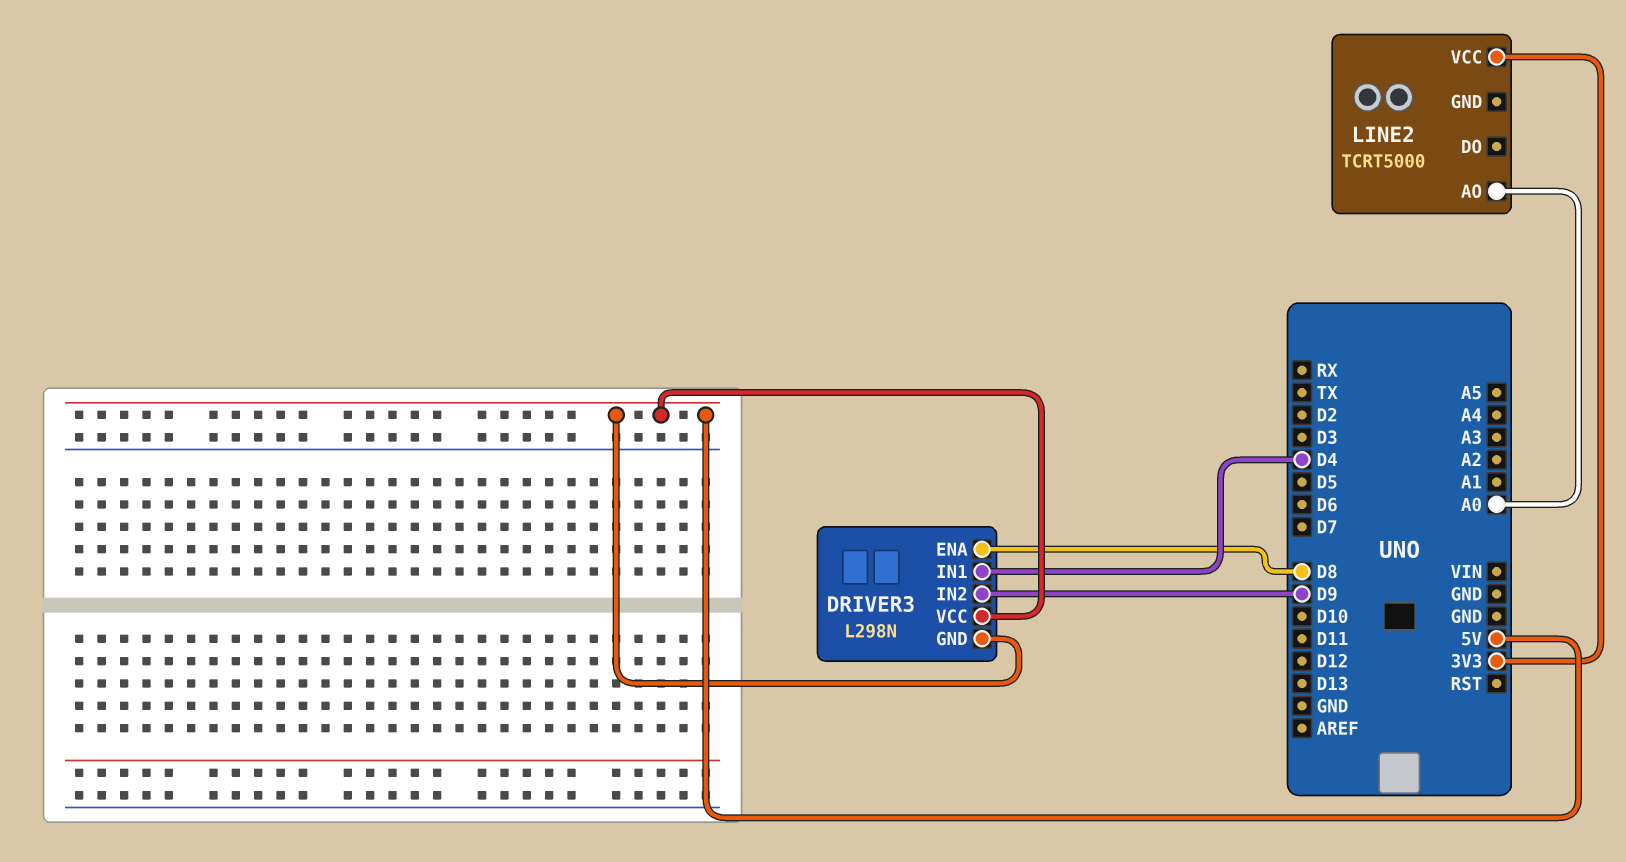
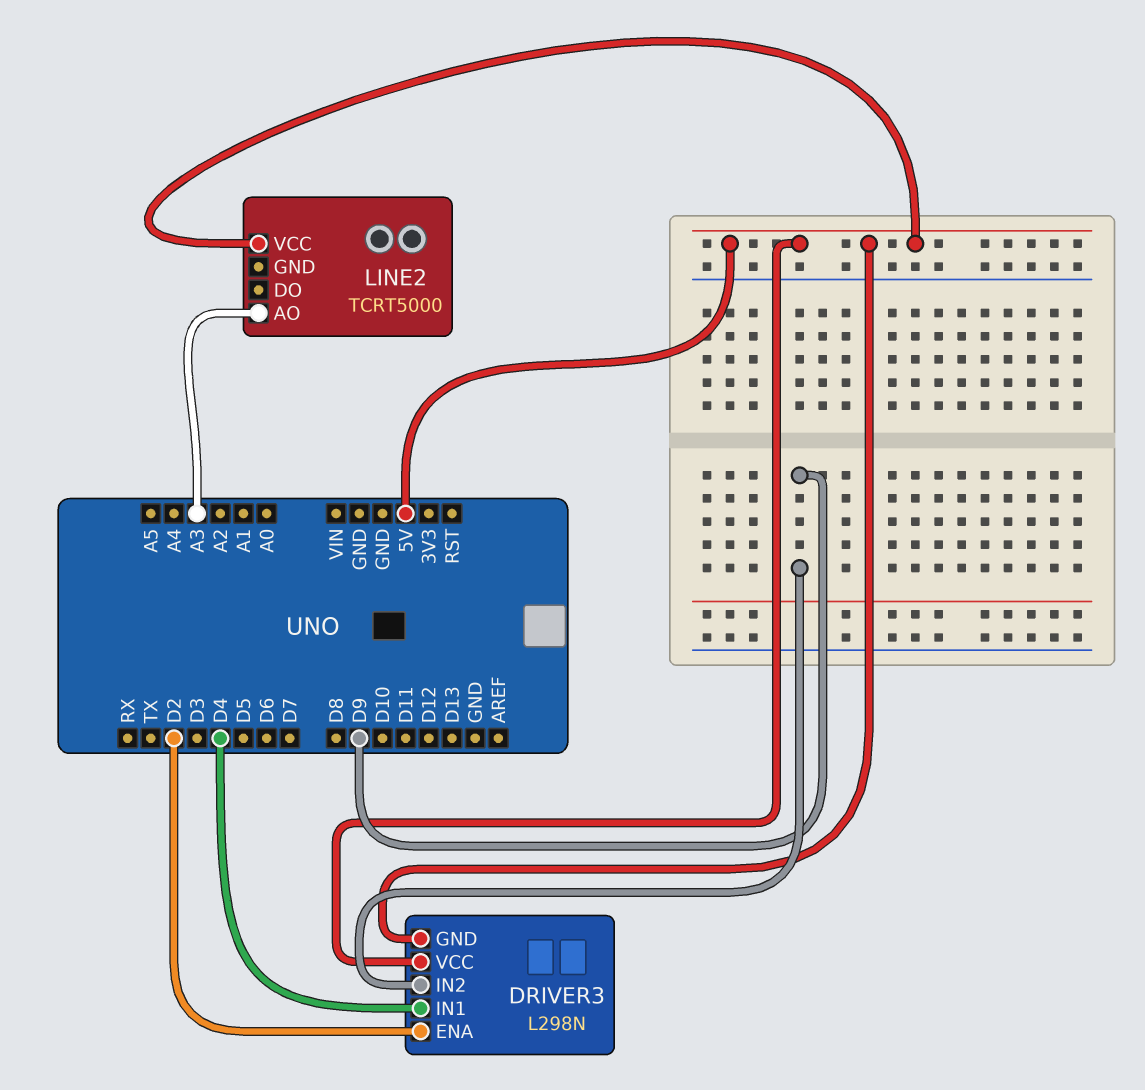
DRIVER3 pin ENA: D8 -> D2
LINE2 pin AO: A0 -> A3
LINE2 pin VCC: 3V3 -> 5V

